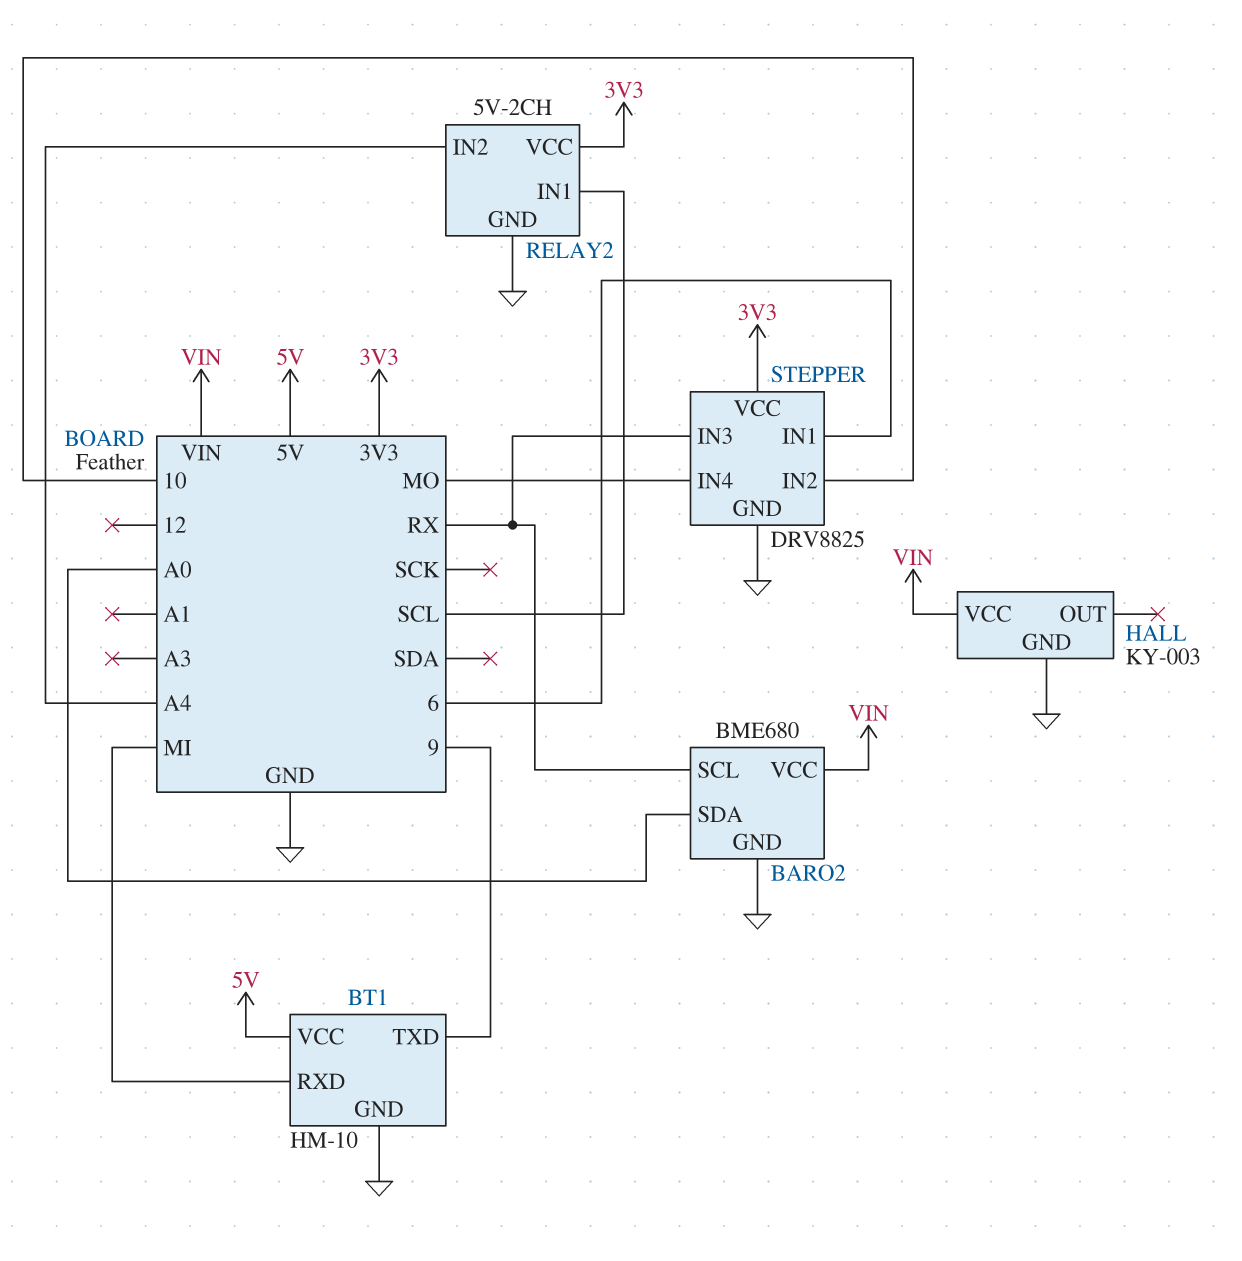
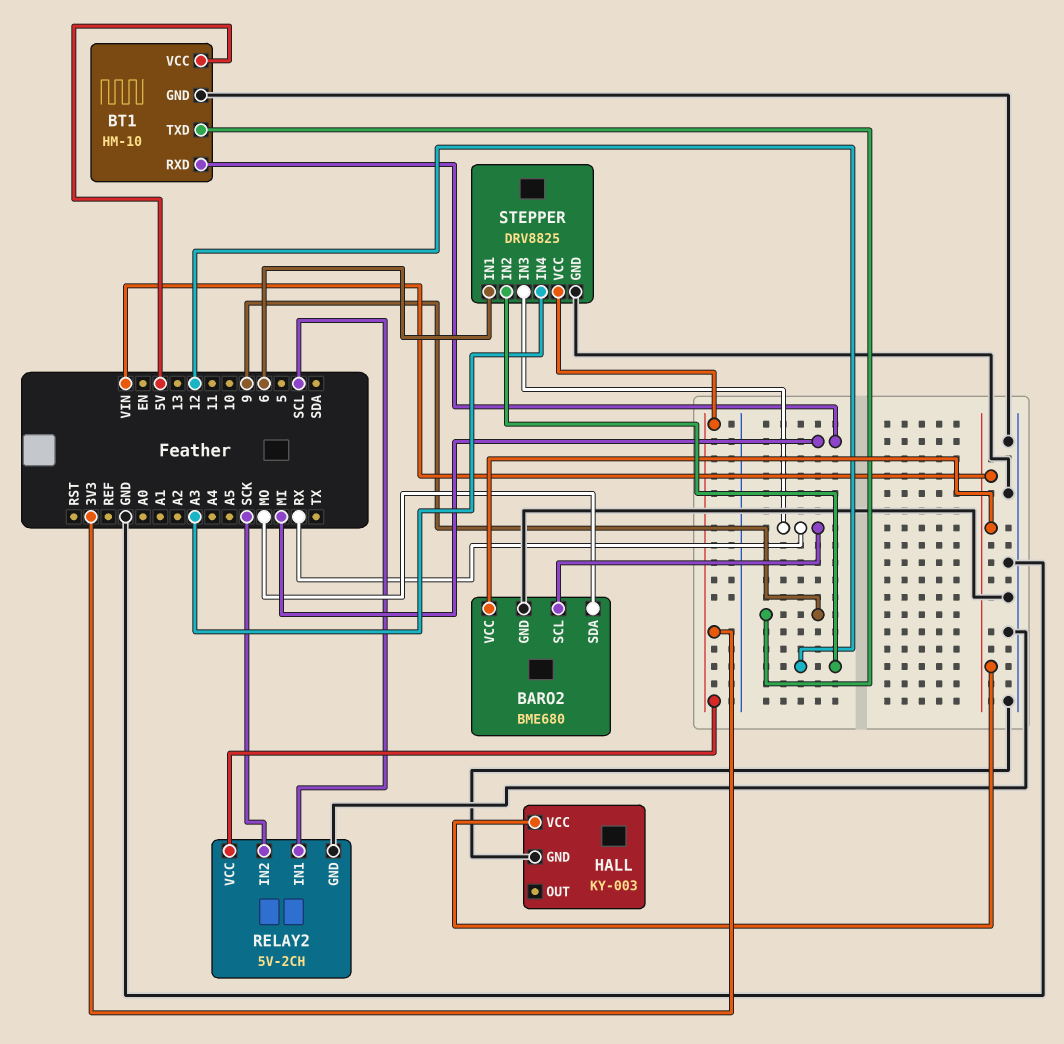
BARO2 pin SDA: A0 -> MO
RELAY2 pin IN2: A4 -> SCK
STEPPER pin IN2: 10 -> 12
STEPPER pin IN4: MO -> A3

